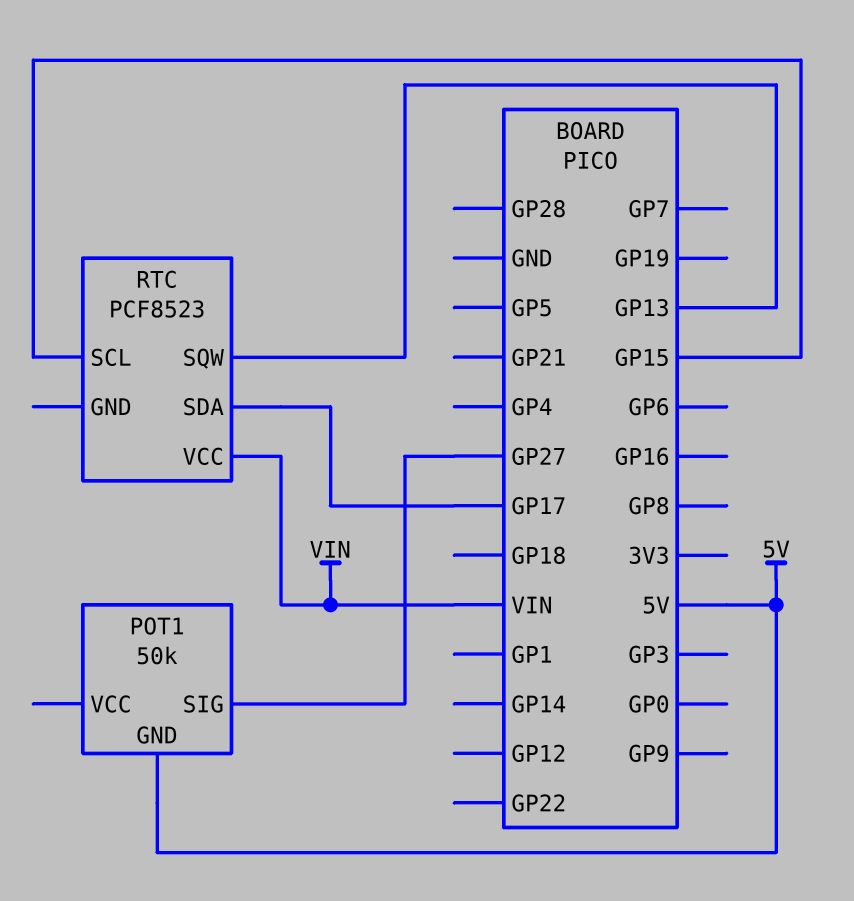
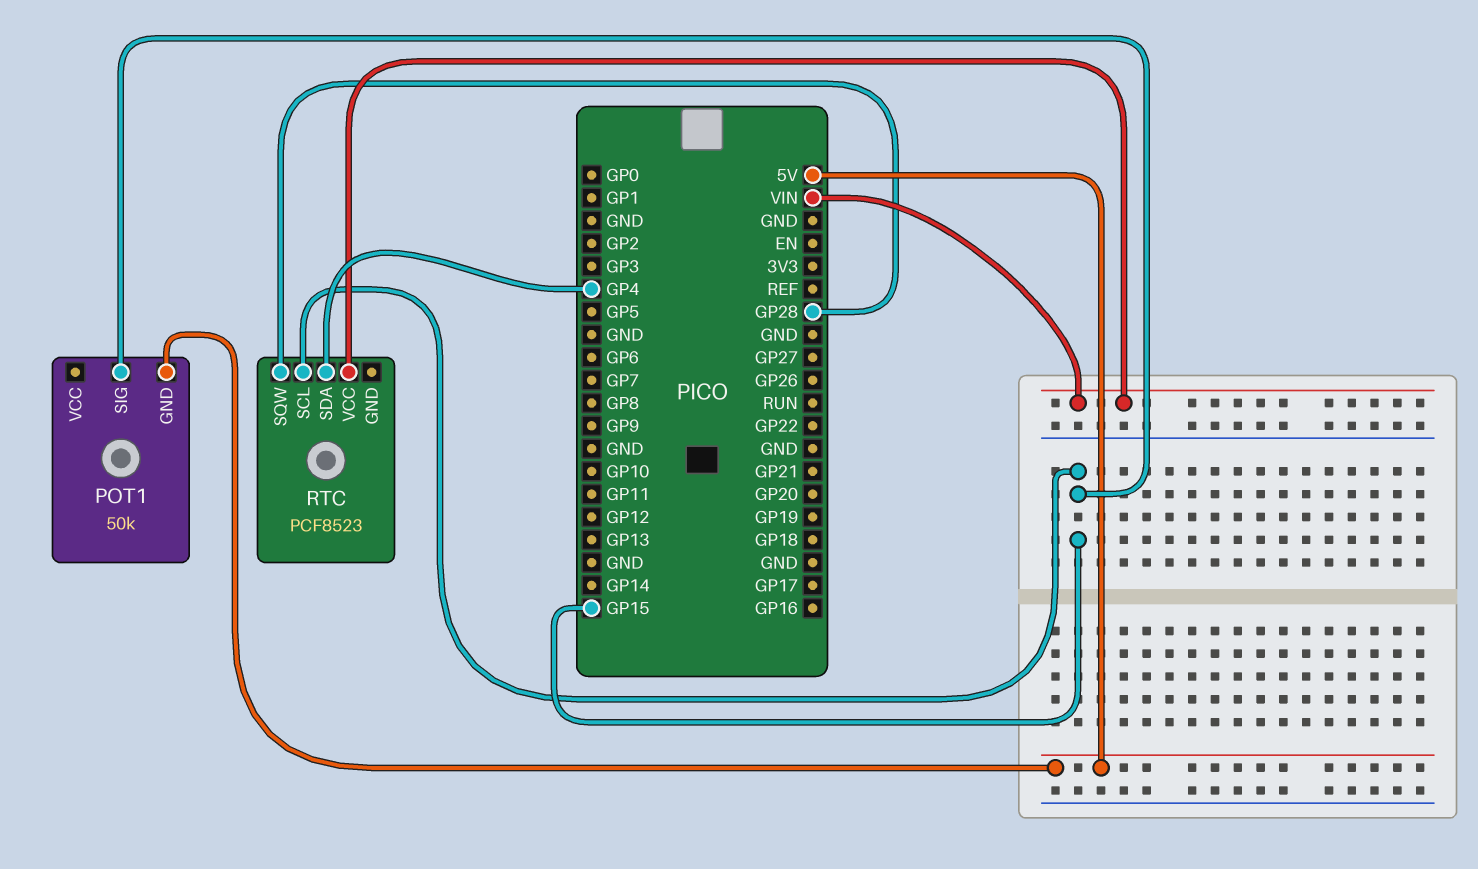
POT1 pin SIG: GP27 -> GP15
RTC pin SDA: GP17 -> GP4
RTC pin SQW: GP13 -> GP28

